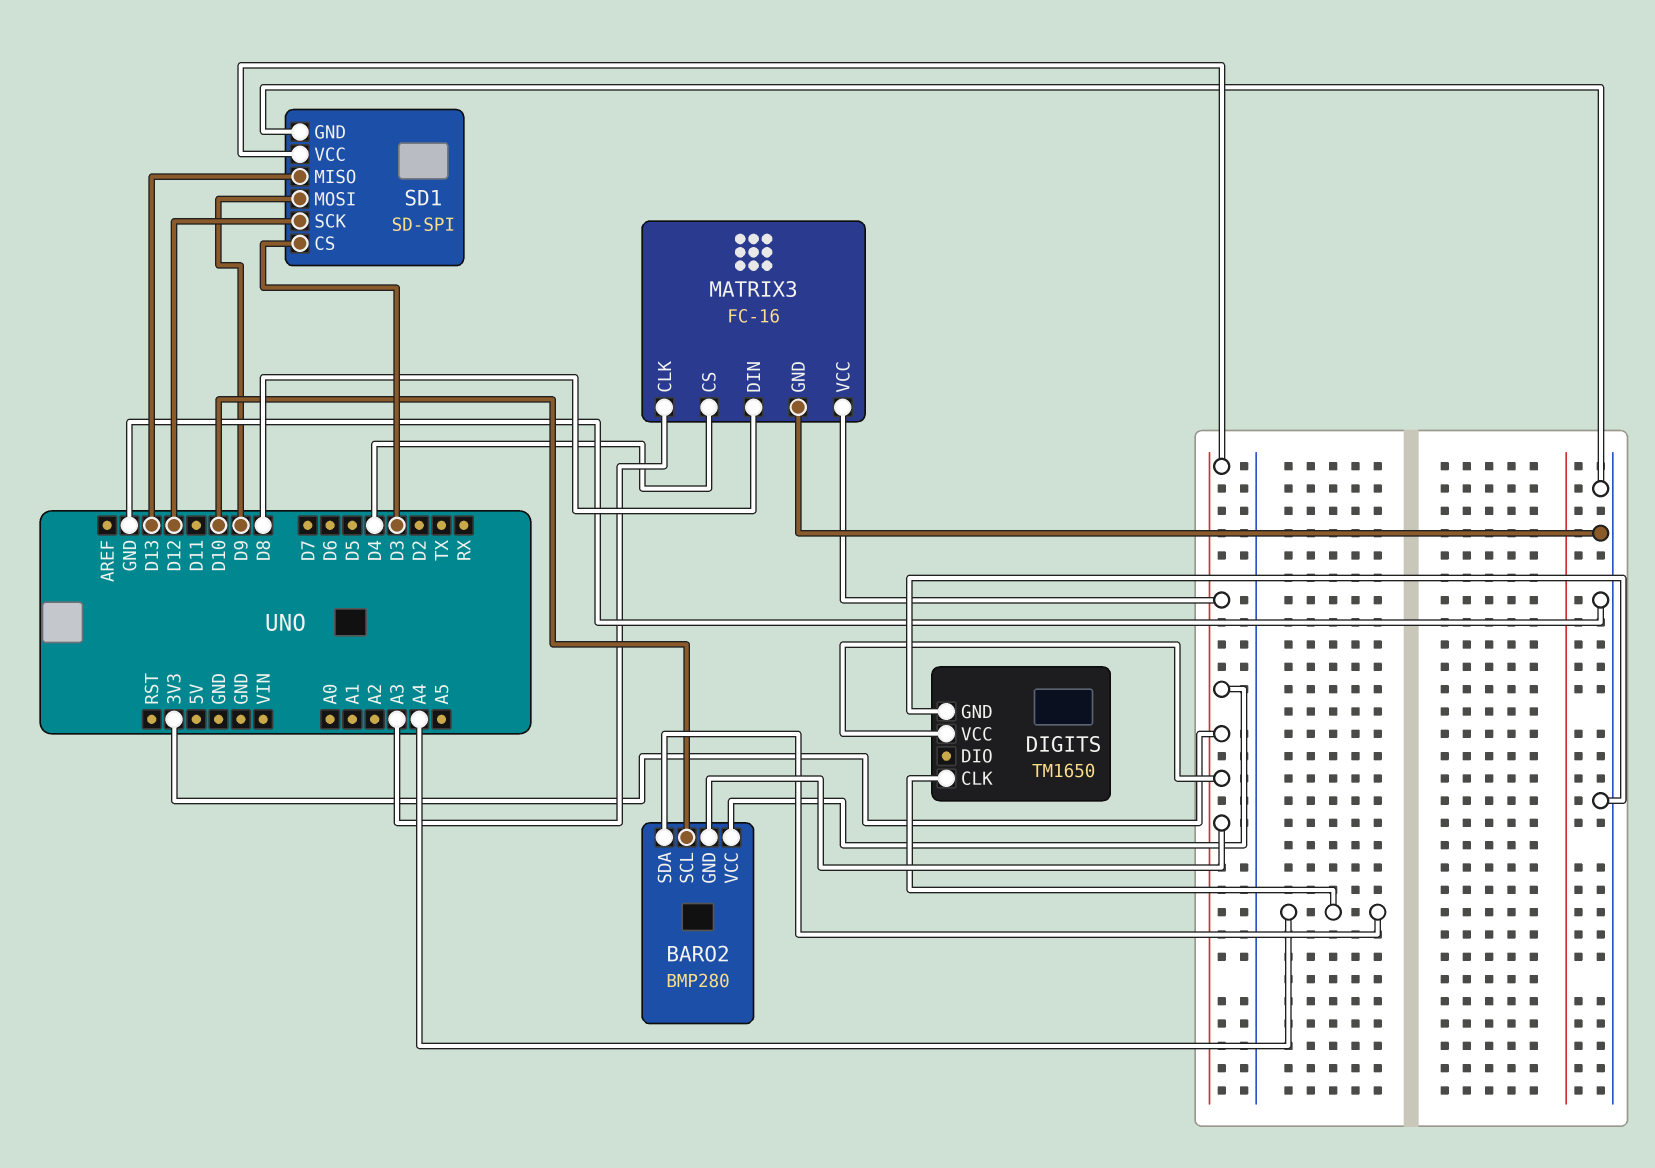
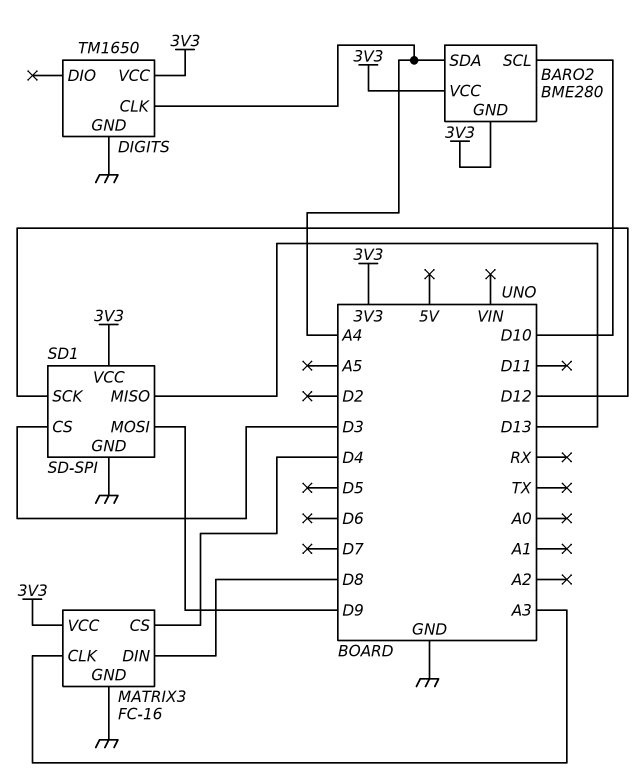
BARO2: BMP280 -> BME280

